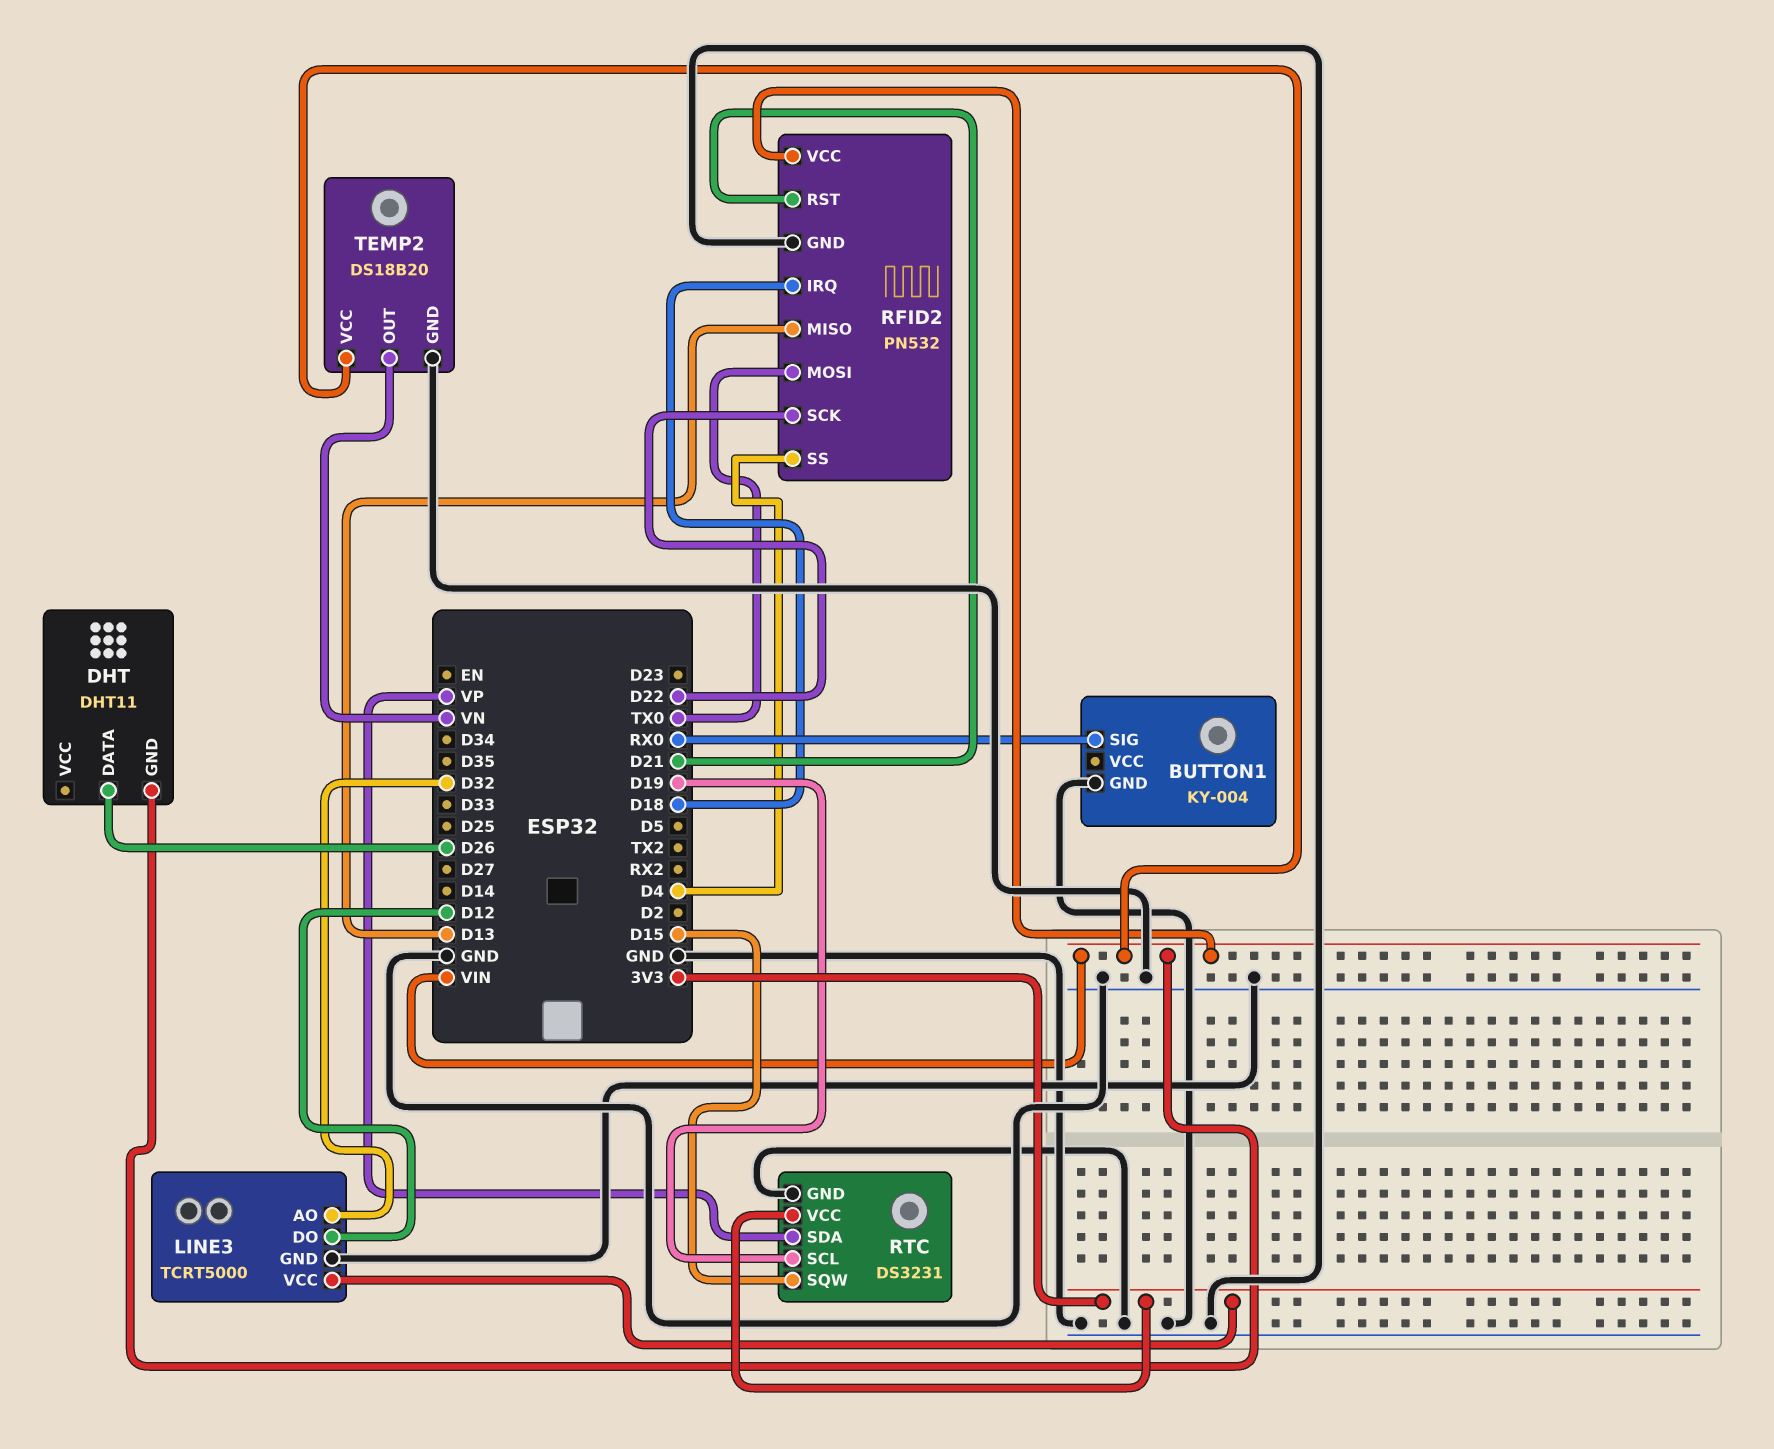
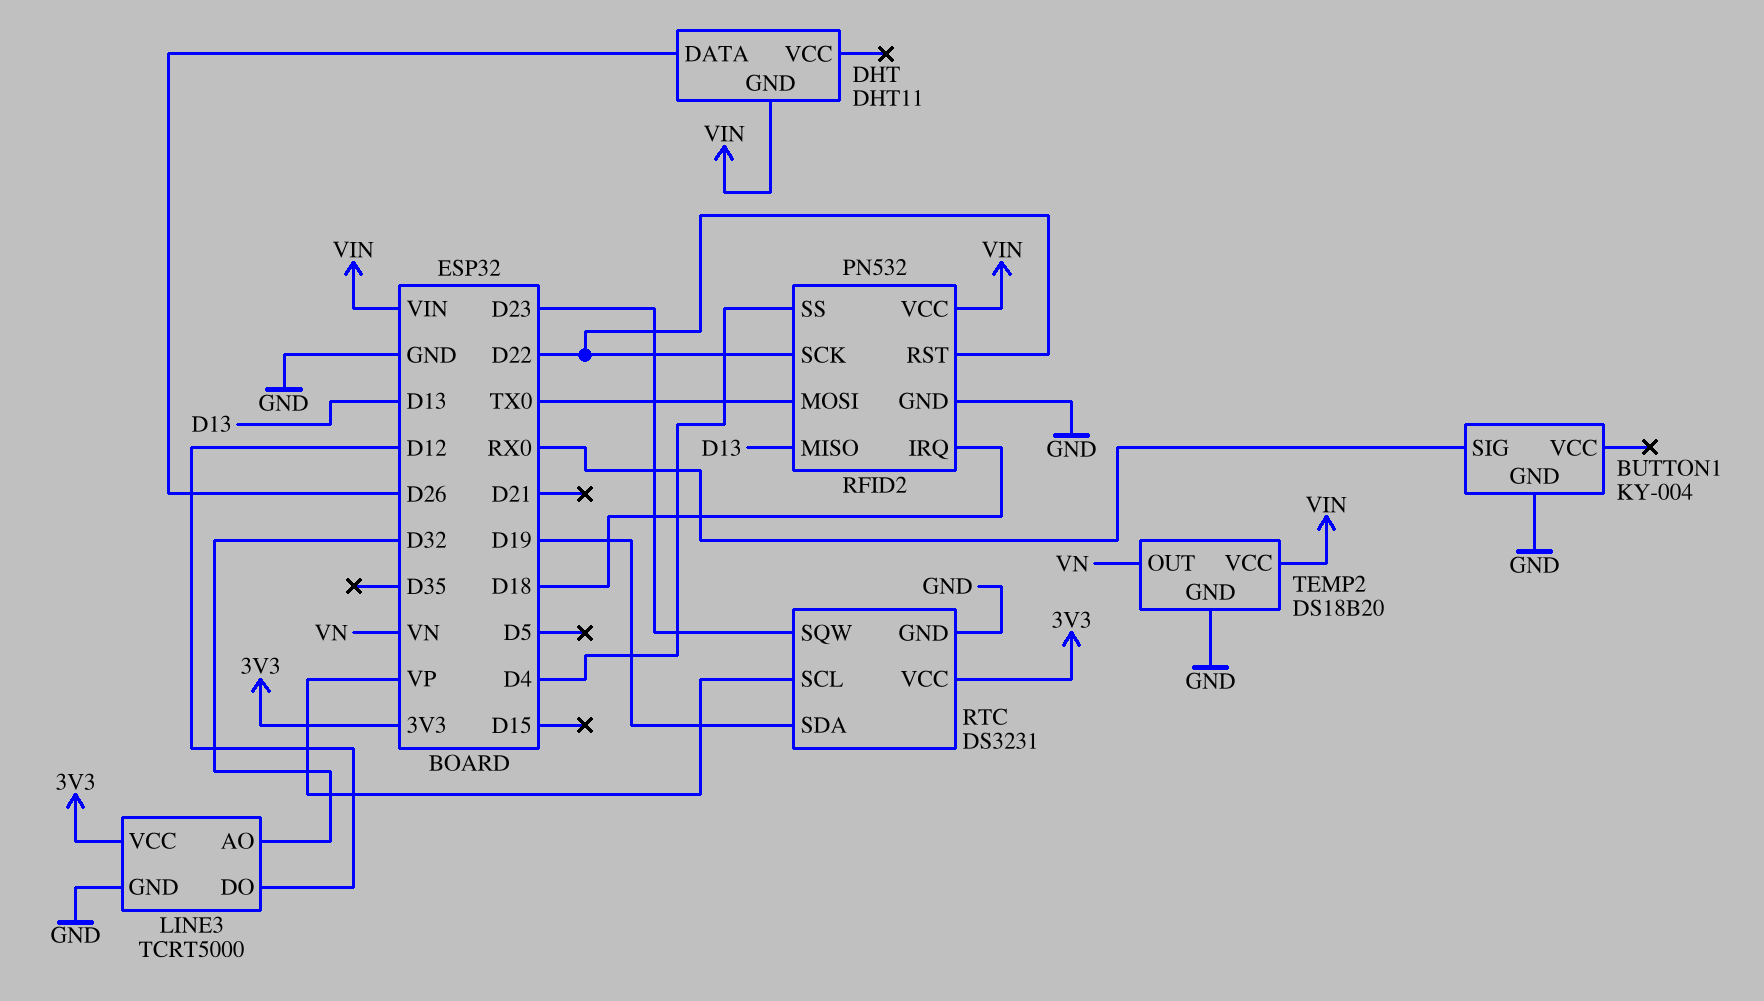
RFID2 pin RST: D21 -> D22
RTC pin SCL: D19 -> VP
RTC pin SDA: VP -> D19
RTC pin SQW: D15 -> D23

